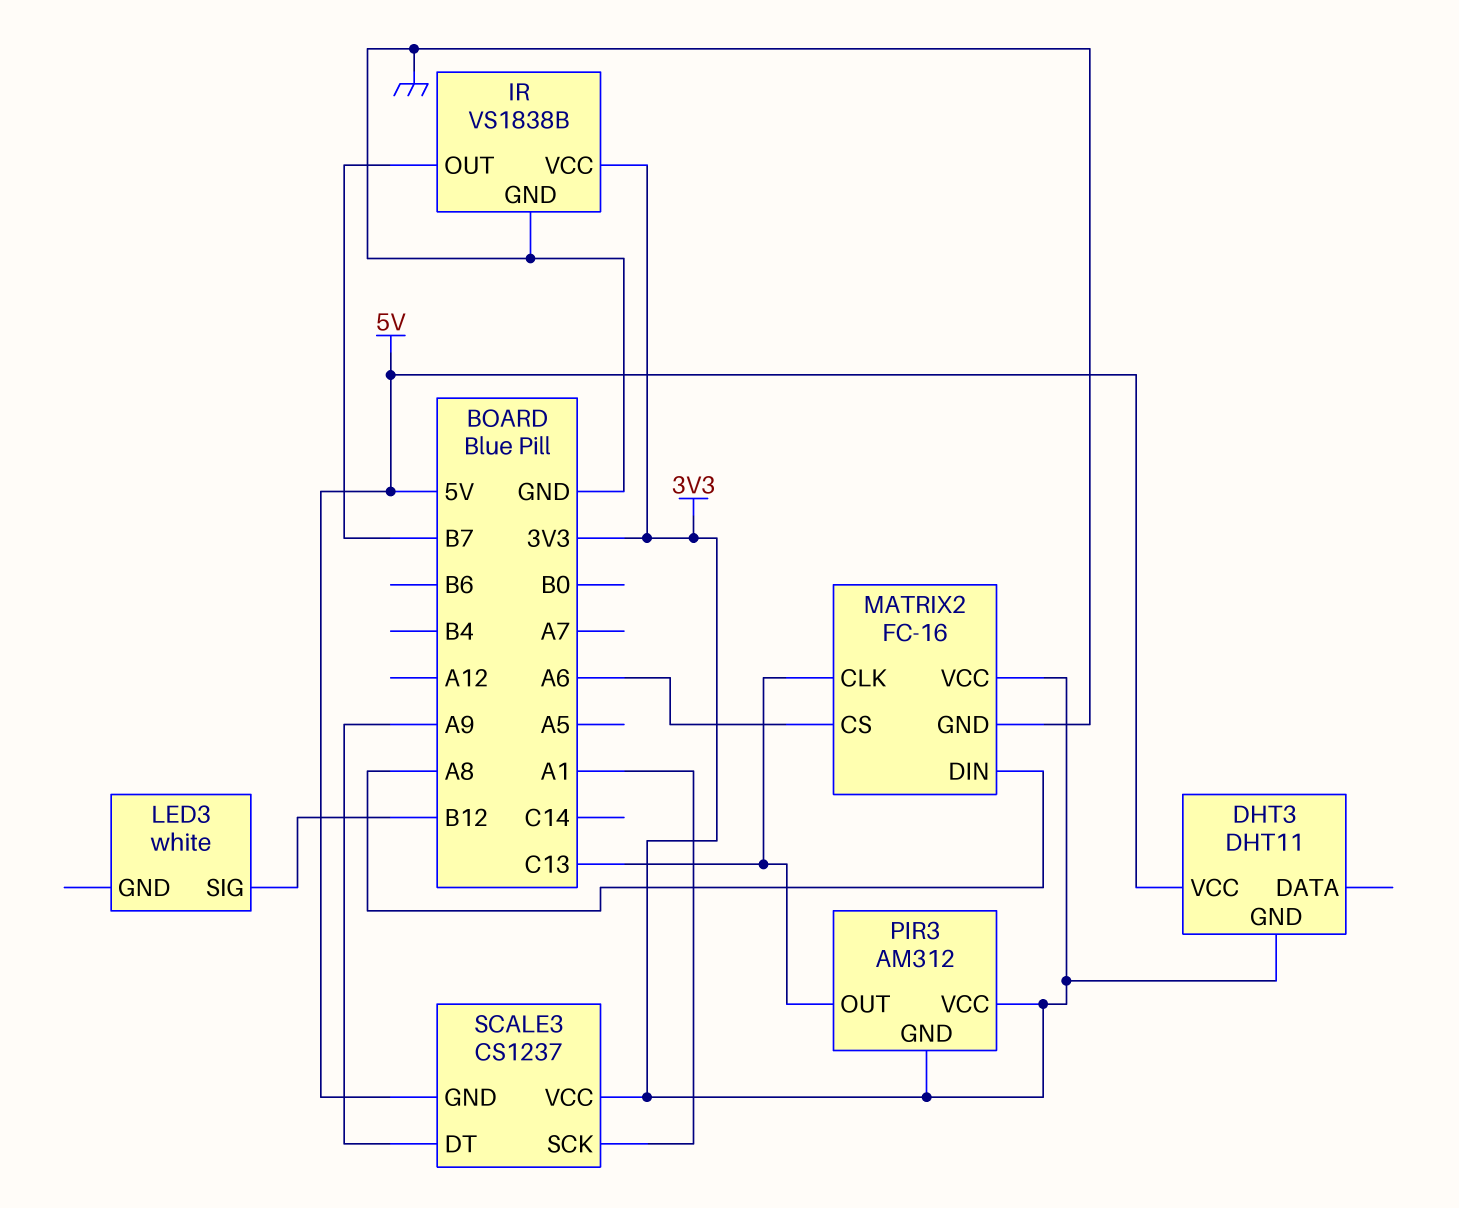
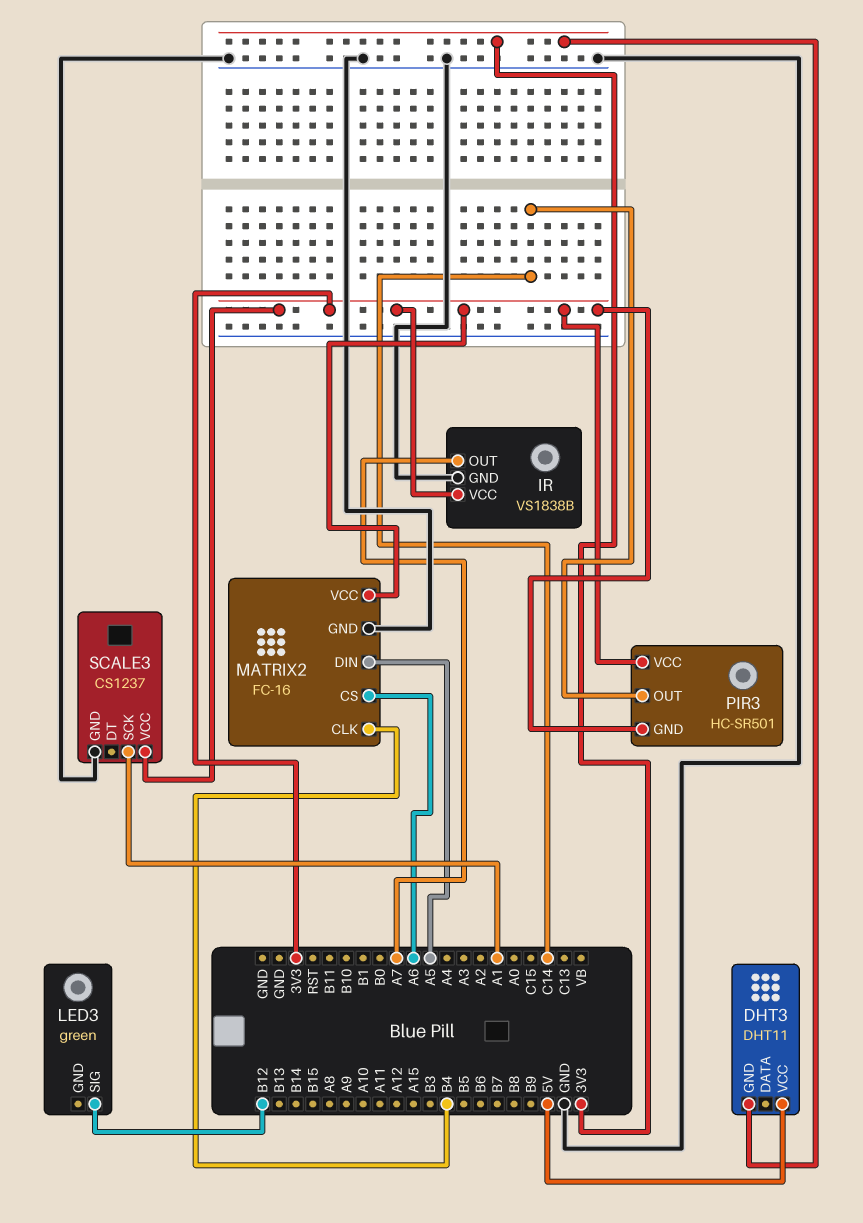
IR pin OUT: B7 -> A7
LED3: white -> green
MATRIX2 pin CLK: C13 -> B4
MATRIX2 pin DIN: A8 -> A5
PIR3: AM312 -> HC-SR501
PIR3 pin OUT: C13 -> C14
SCALE3 pin DT: A9 -> none
SCALE3 pin GND: 5V -> GND

